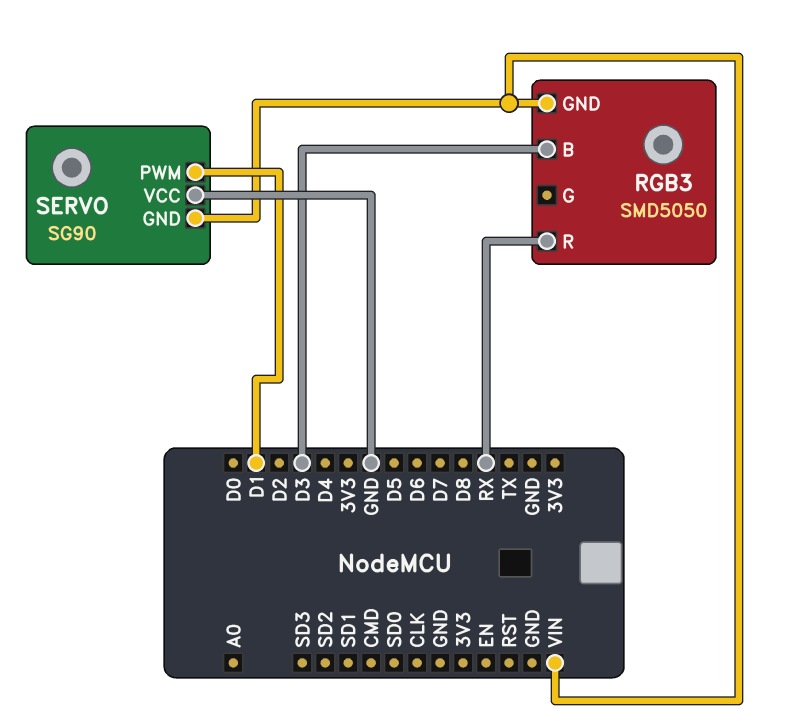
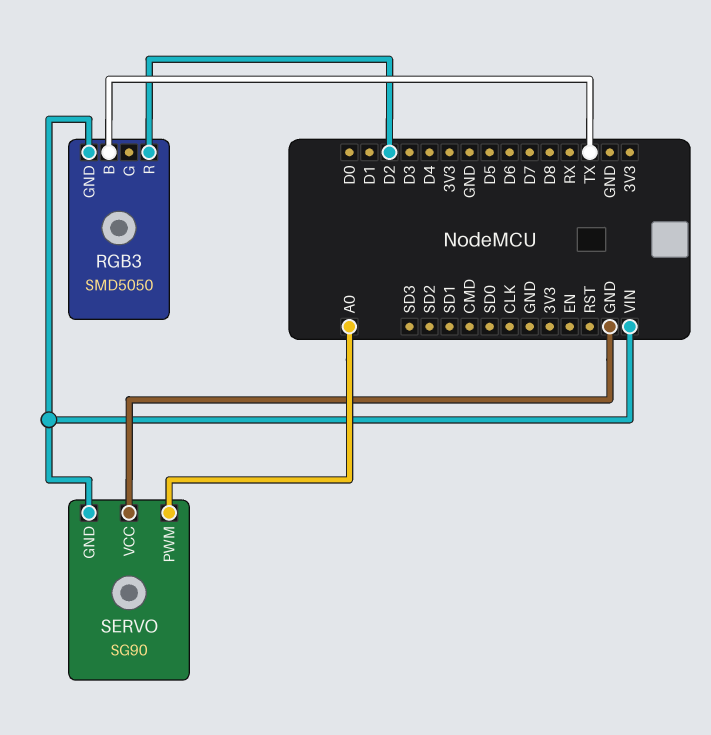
RGB3 pin B: D3 -> TX
RGB3 pin R: RX -> D2
SERVO pin PWM: D1 -> A0

